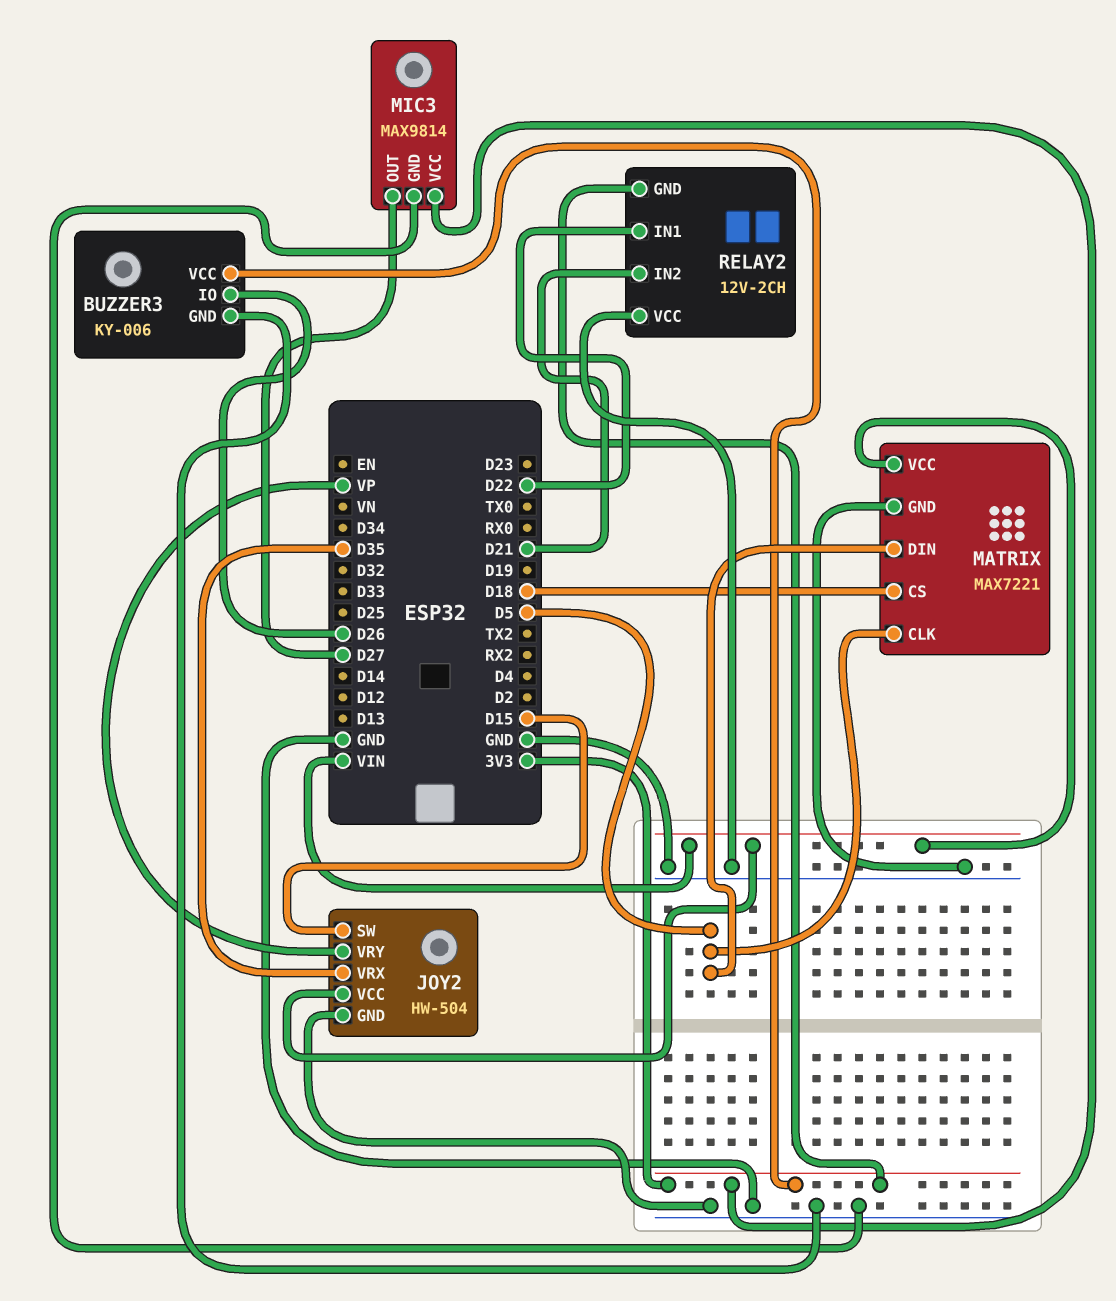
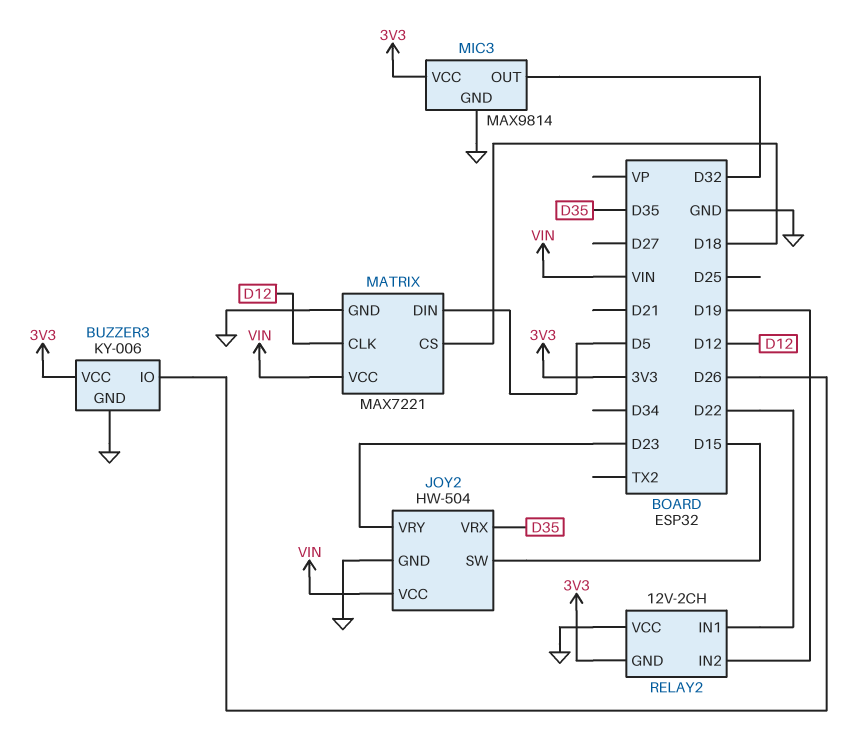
JOY2 pin VRY: VP -> D23
MATRIX pin CLK: D5 -> D12
MIC3 pin OUT: D27 -> D32
RELAY2 pin IN2: D21 -> D19

